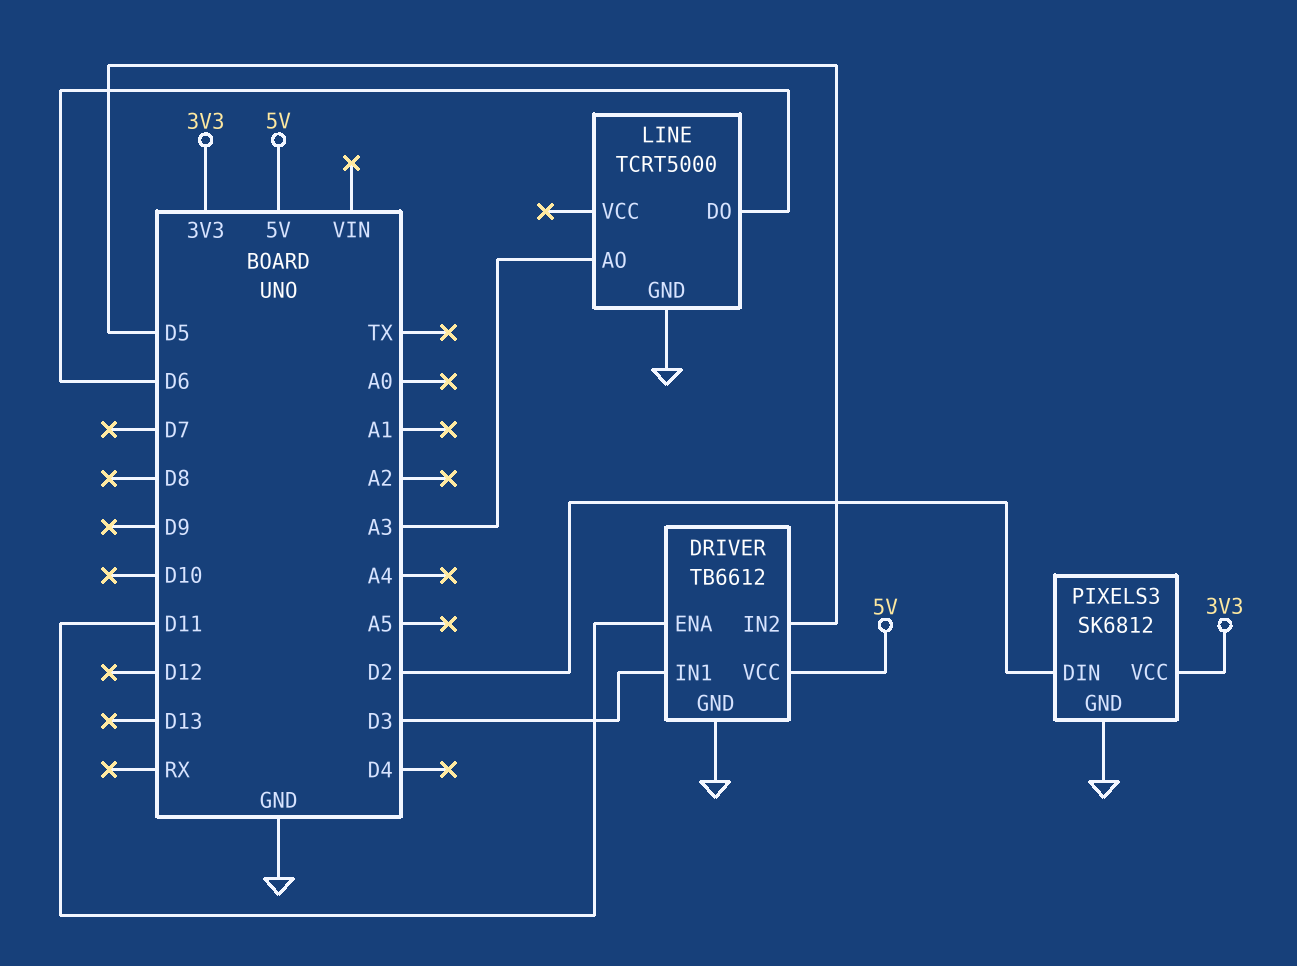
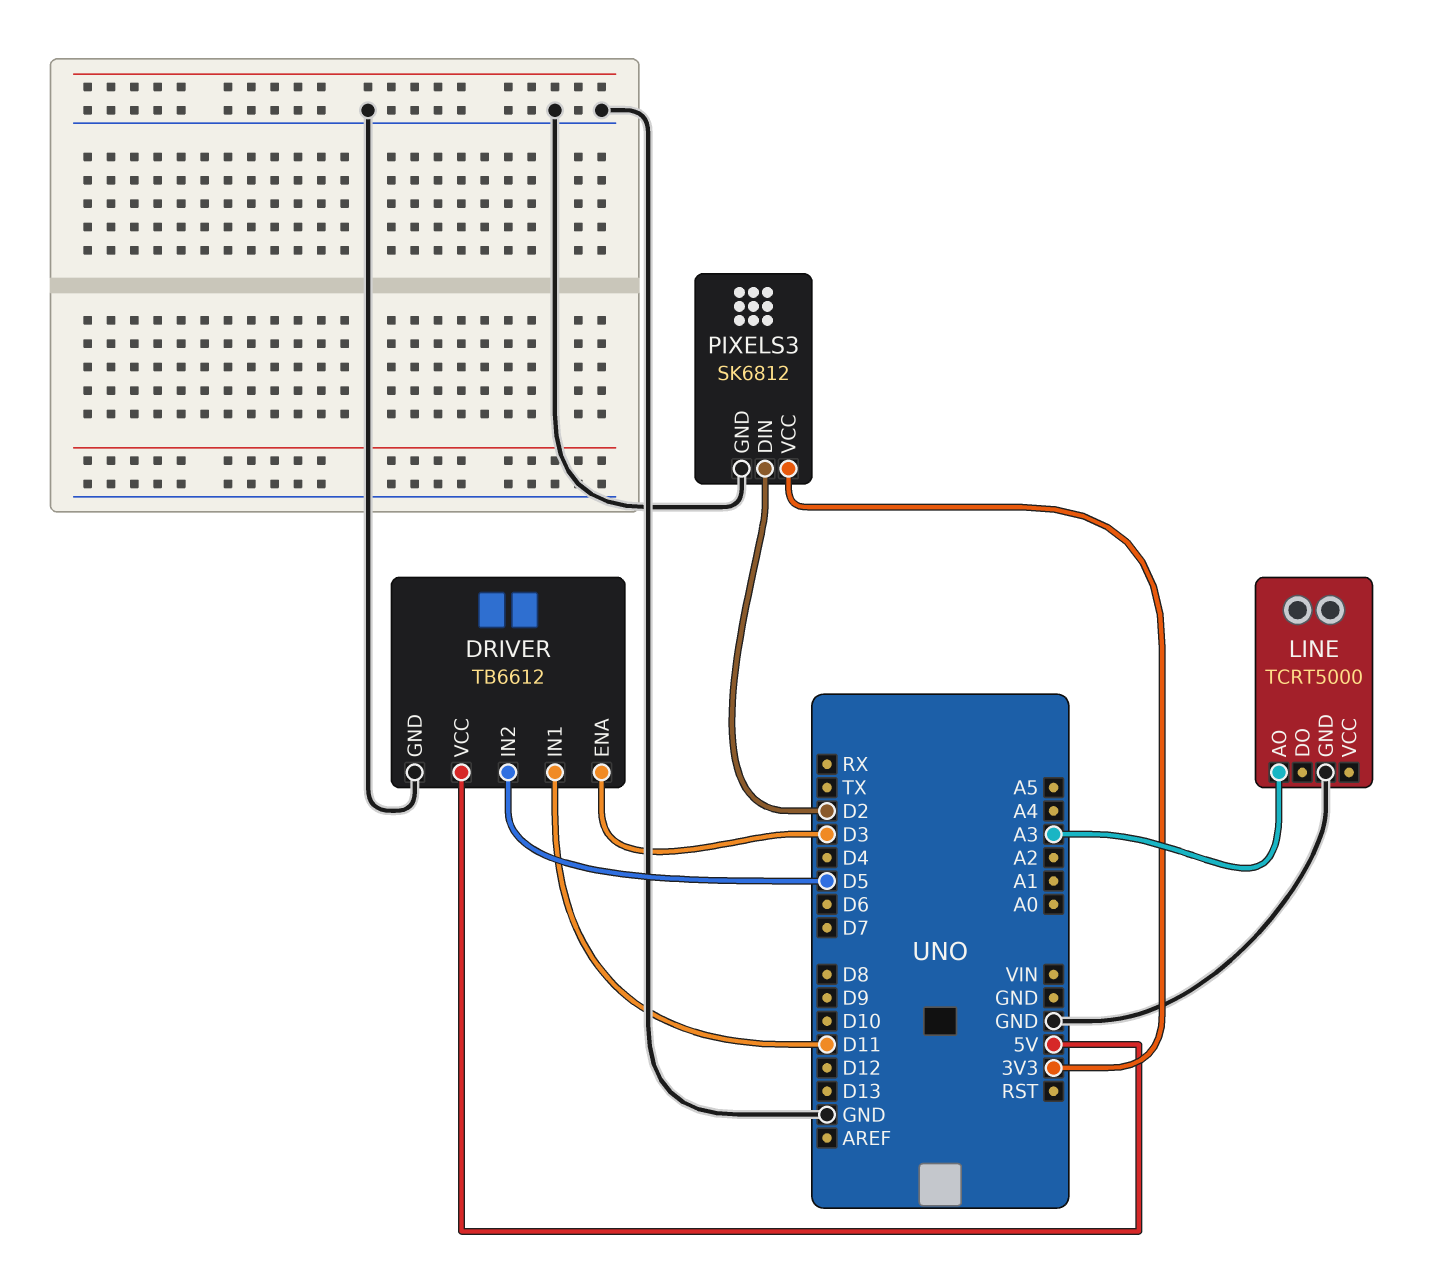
DRIVER pin ENA: D11 -> D3
DRIVER pin IN1: D3 -> D11
LINE pin DO: D6 -> none

